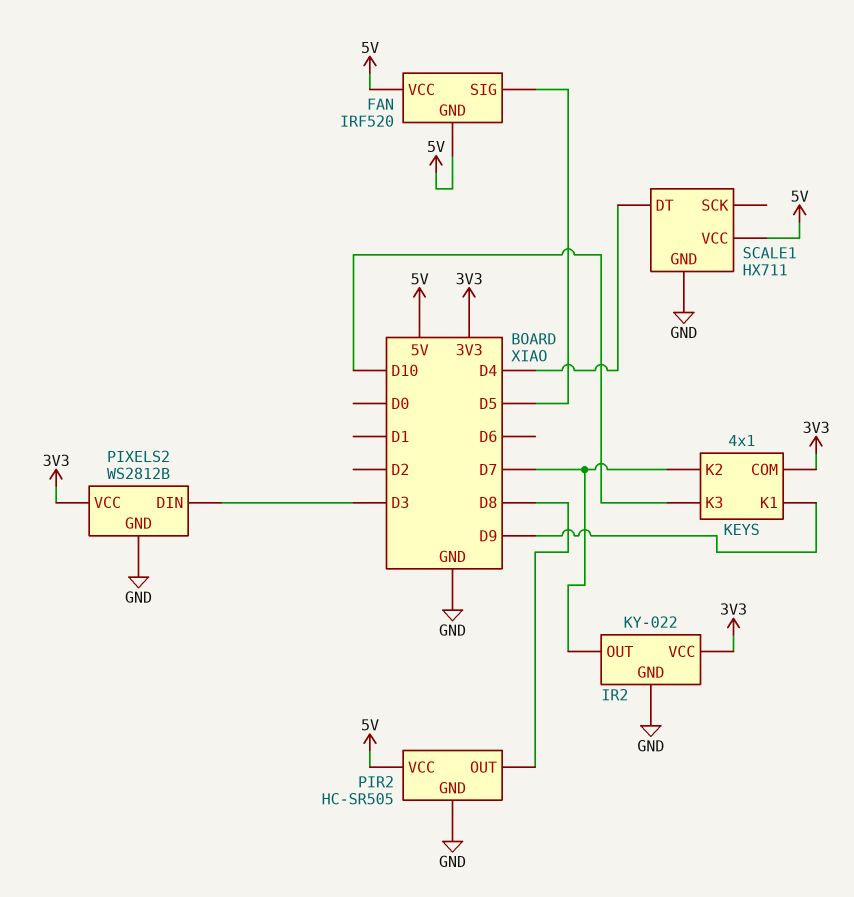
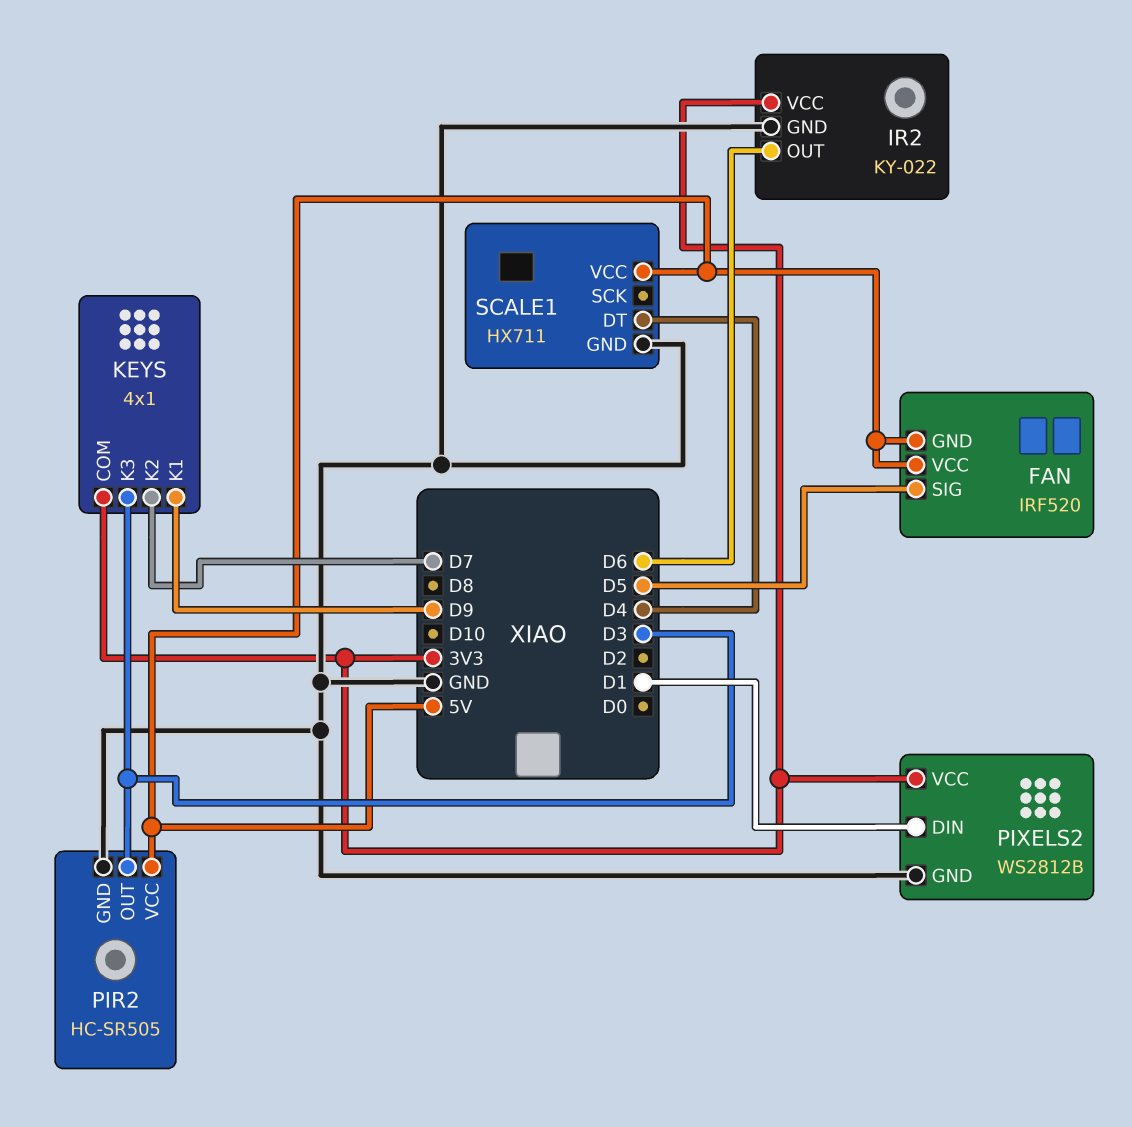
IR2 pin OUT: D7 -> D6
KEYS pin K3: D10 -> D3
PIR2 pin OUT: D8 -> D3
PIXELS2 pin DIN: D3 -> D1

